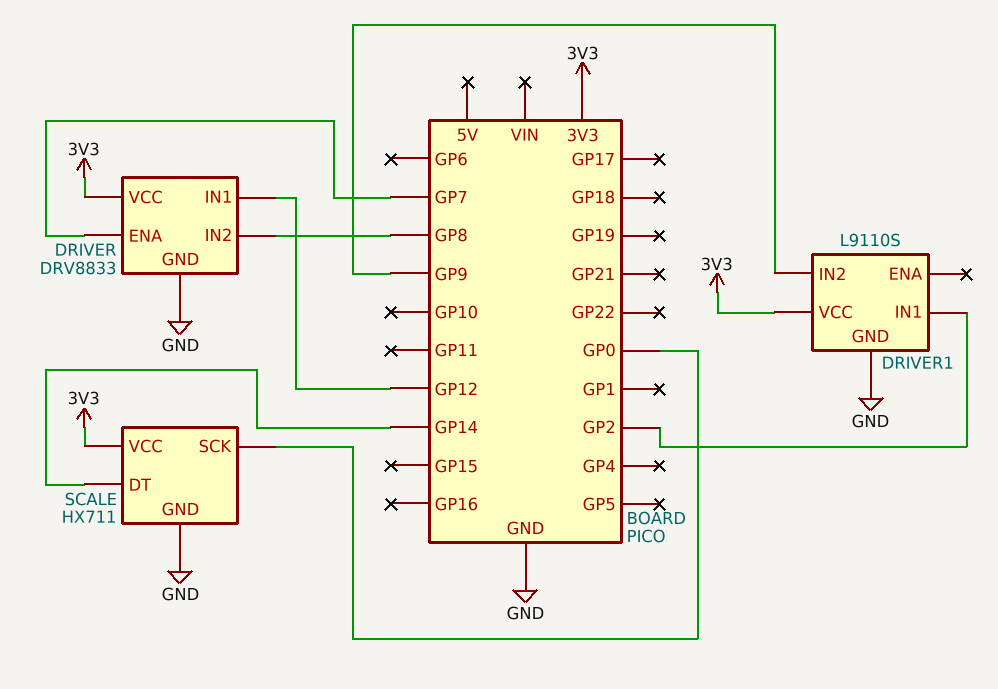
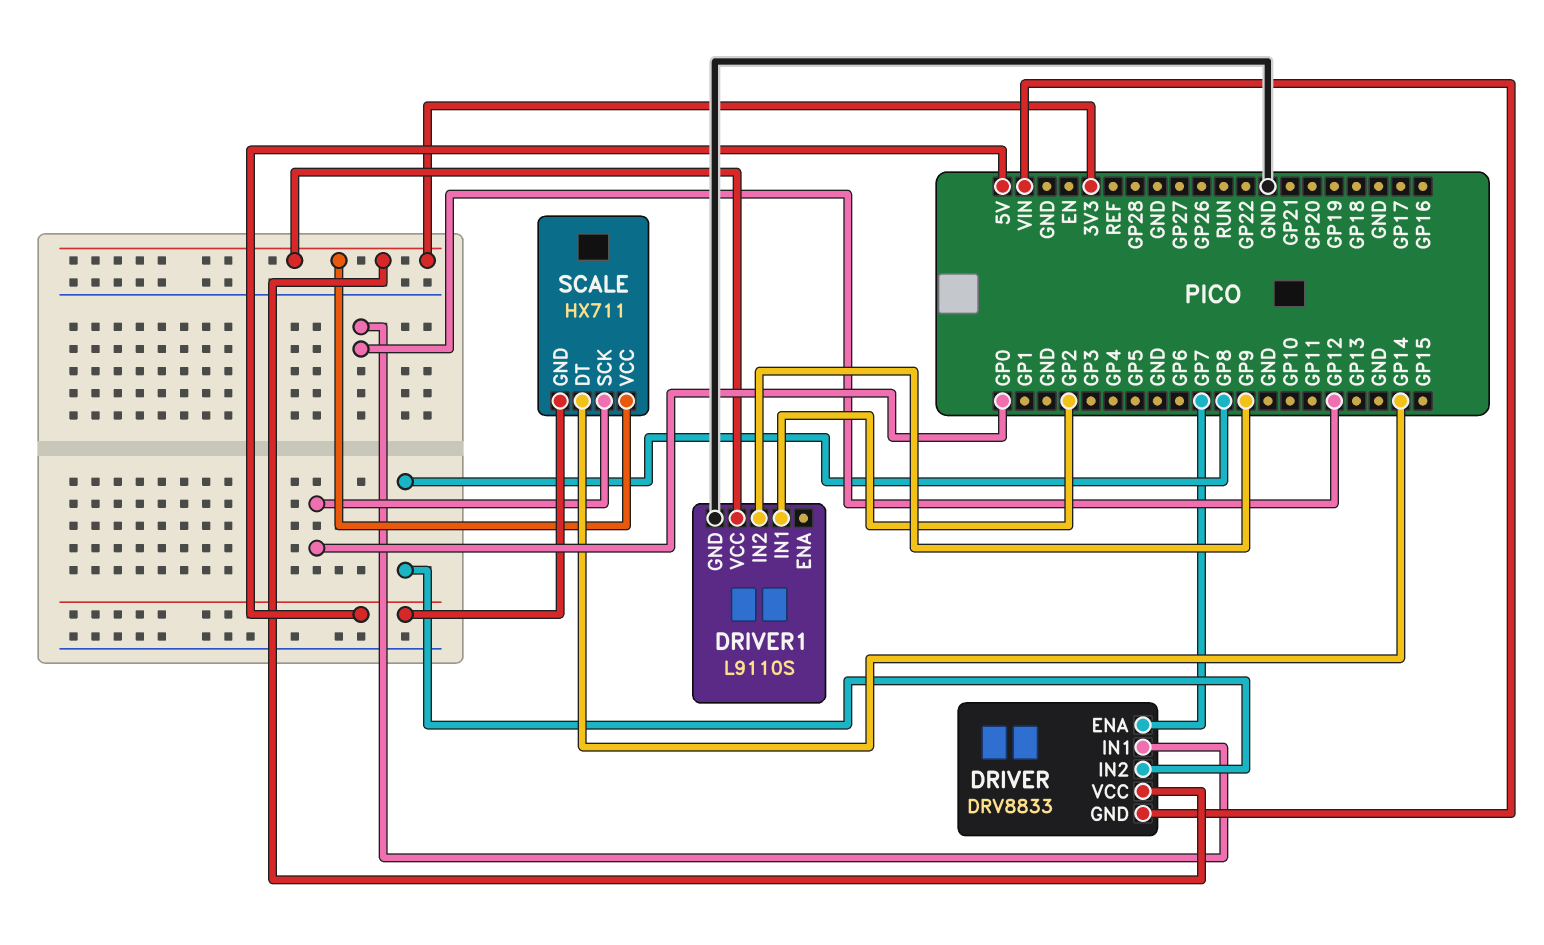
DRIVER pin GND: GND -> VIN
SCALE pin GND: GND -> 5V

